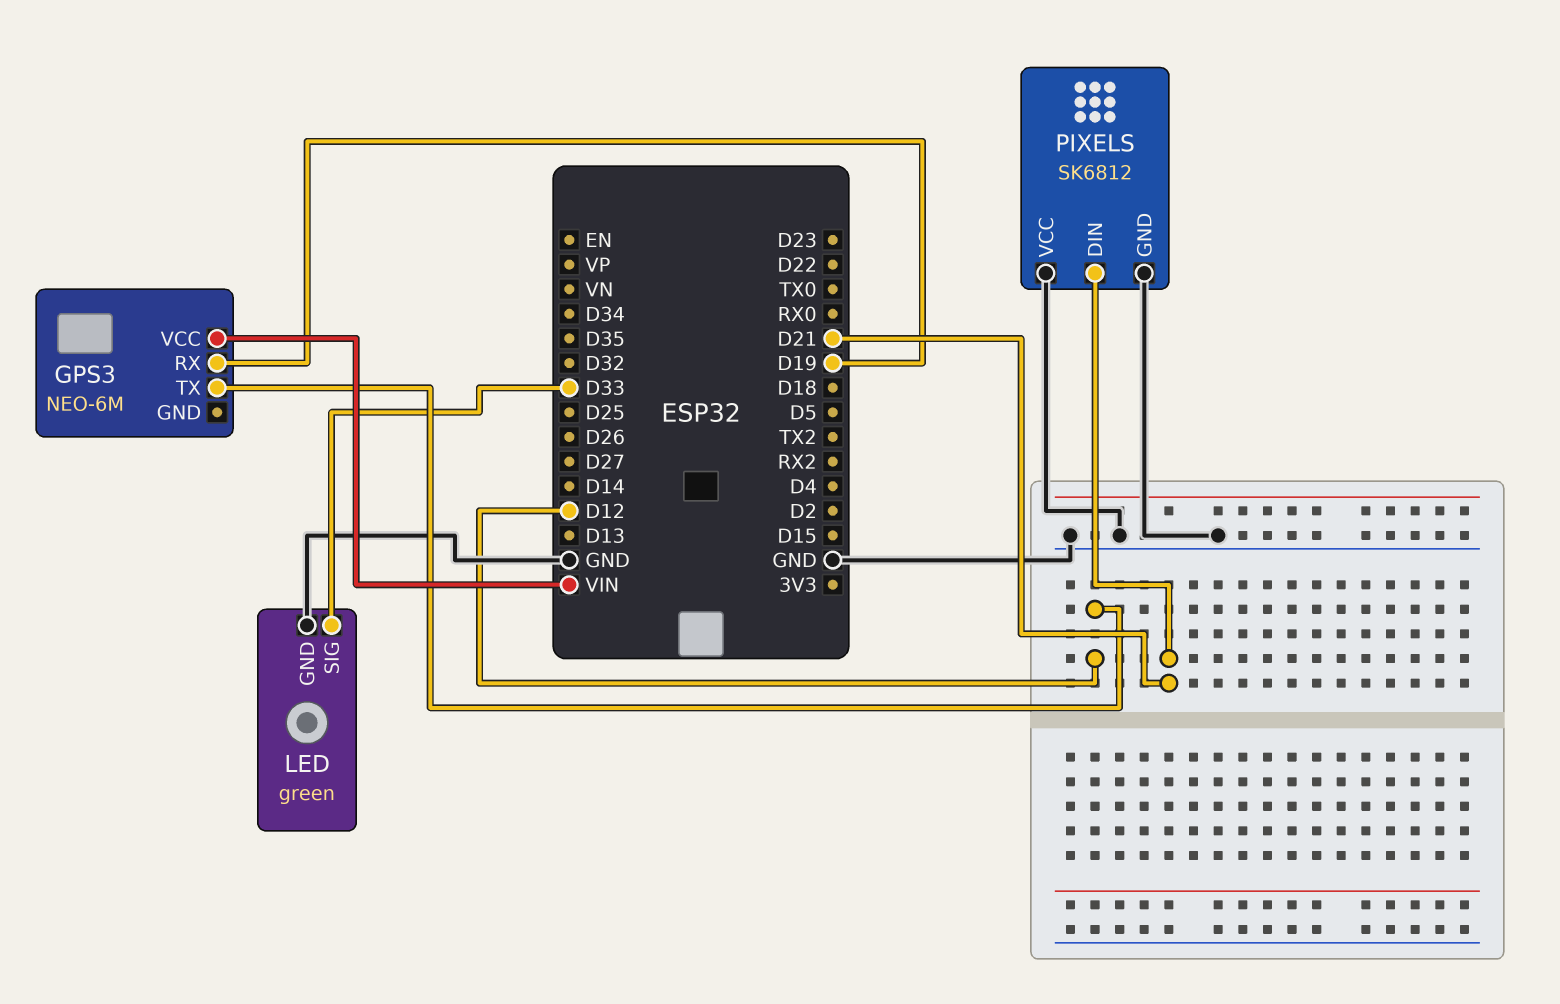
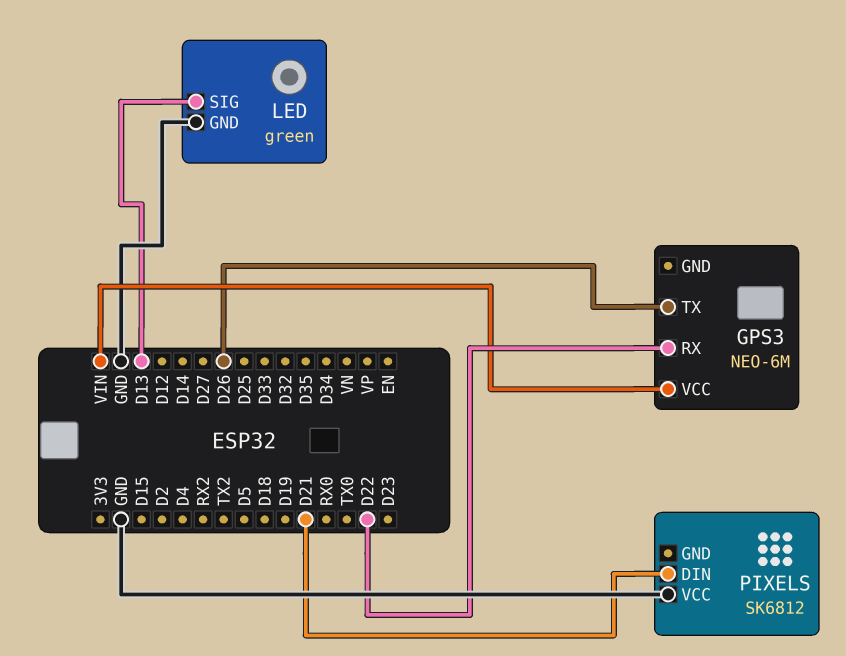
GPS3 pin RX: D19 -> D22
GPS3 pin TX: D12 -> D26
LED pin SIG: D33 -> D13
PIXELS pin GND: GND -> none

